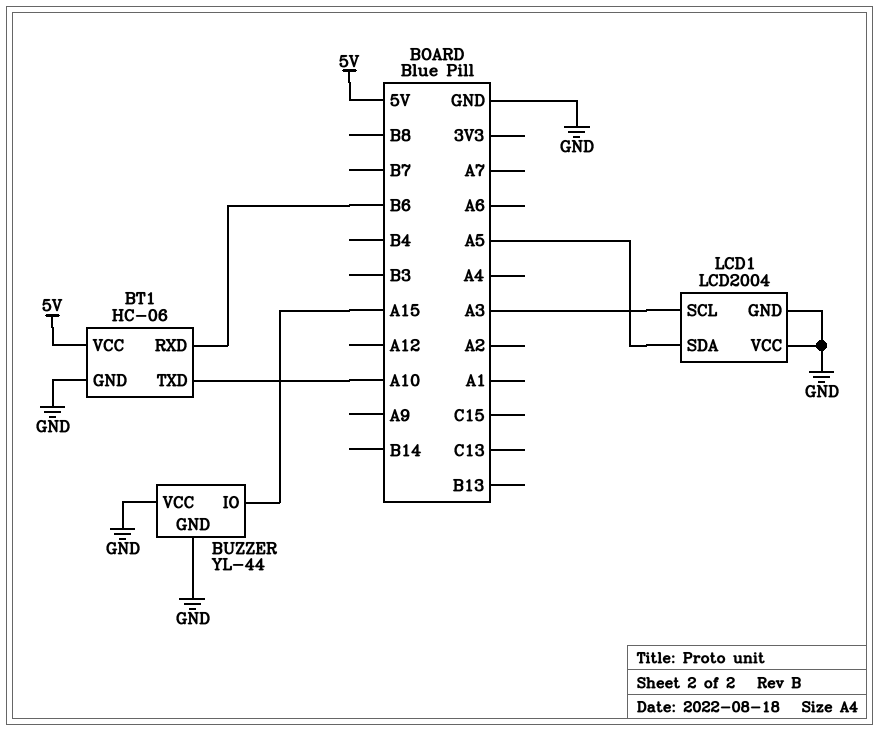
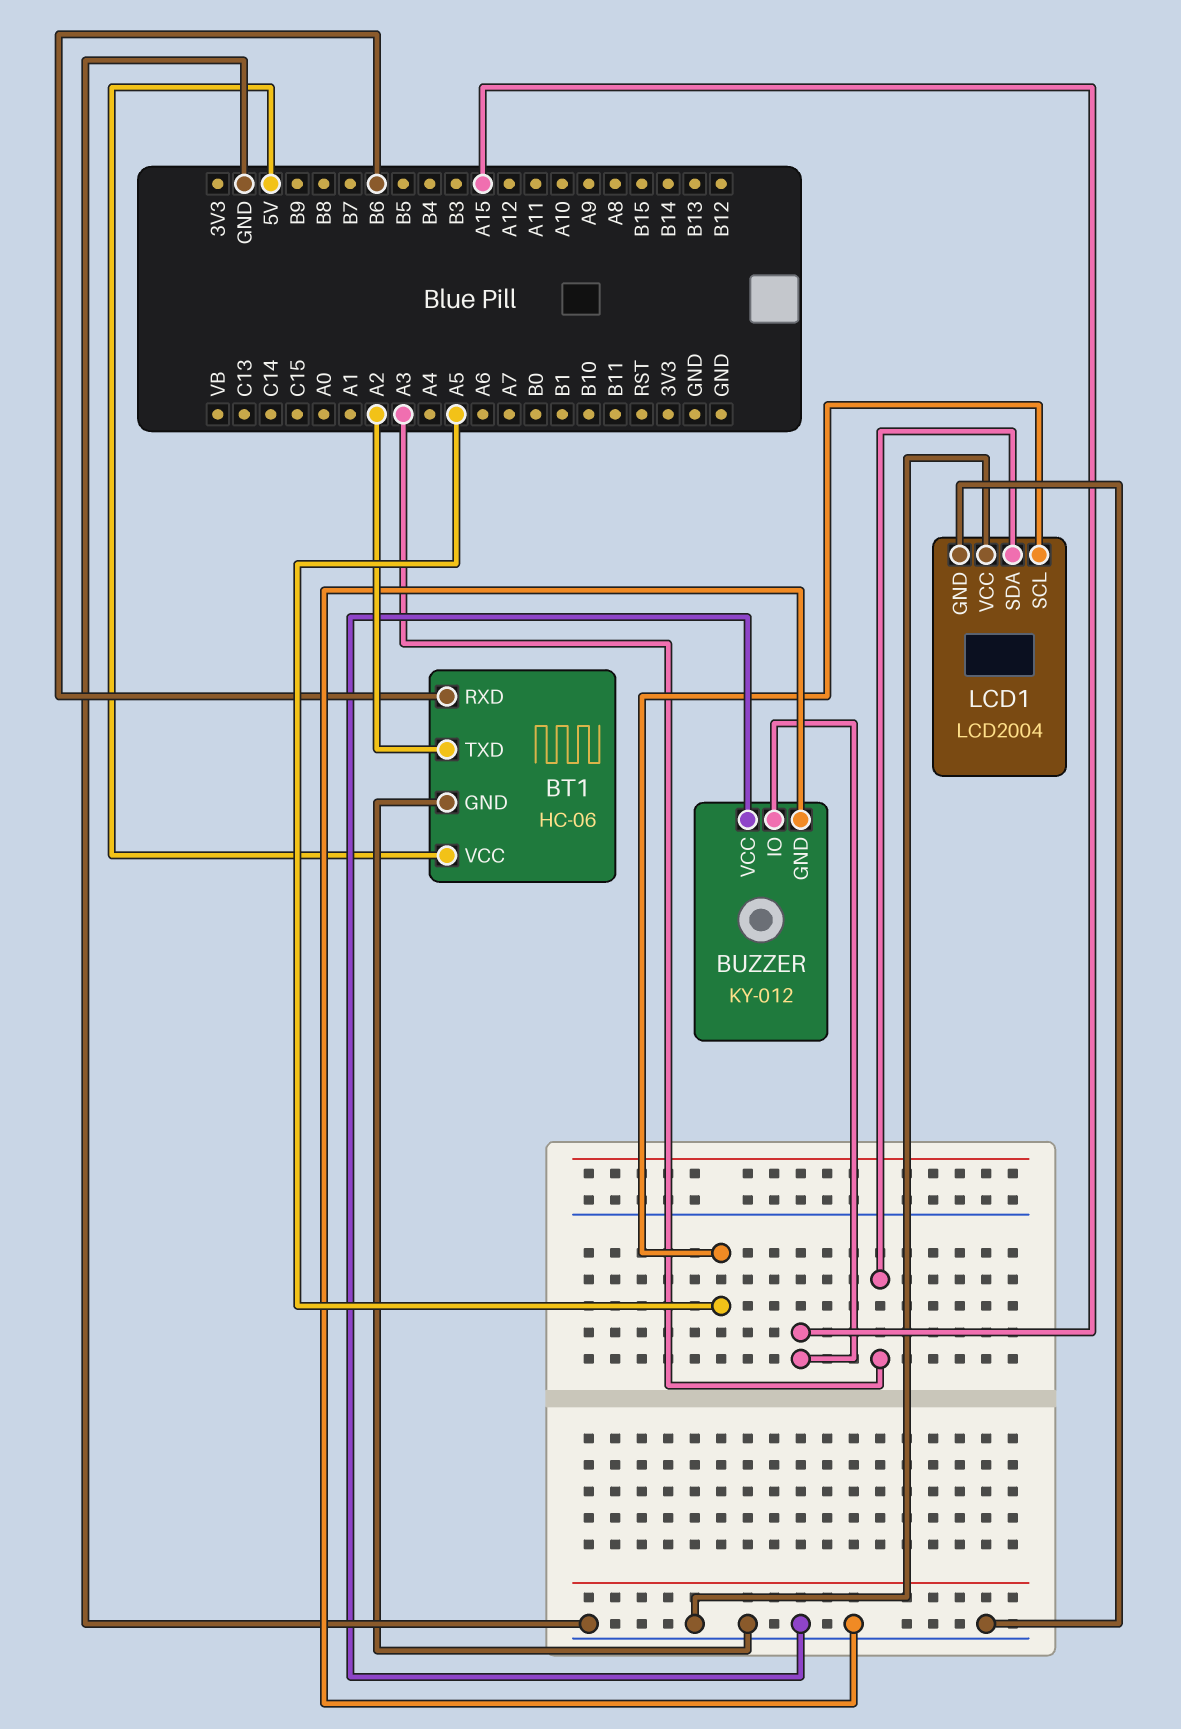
BT1 pin TXD: A10 -> A2
BUZZER: YL-44 -> KY-012
LCD1 pin SCL: A3 -> A5
LCD1 pin SDA: A5 -> A3

